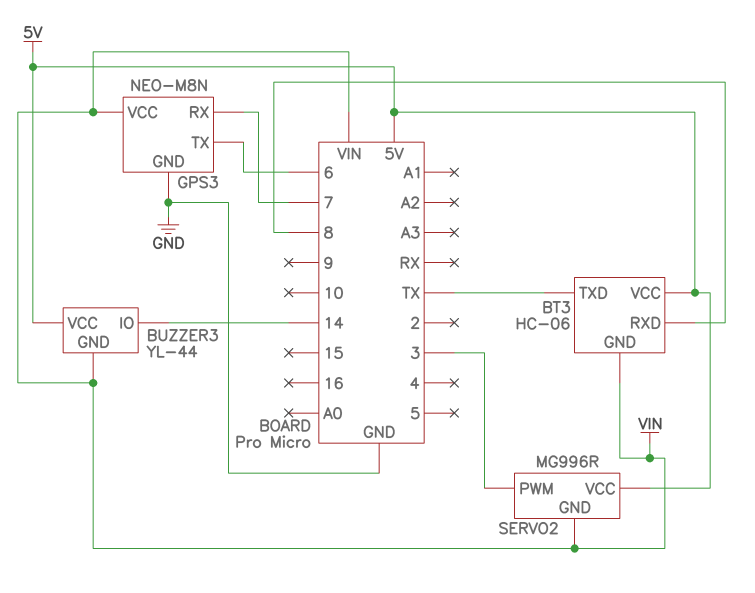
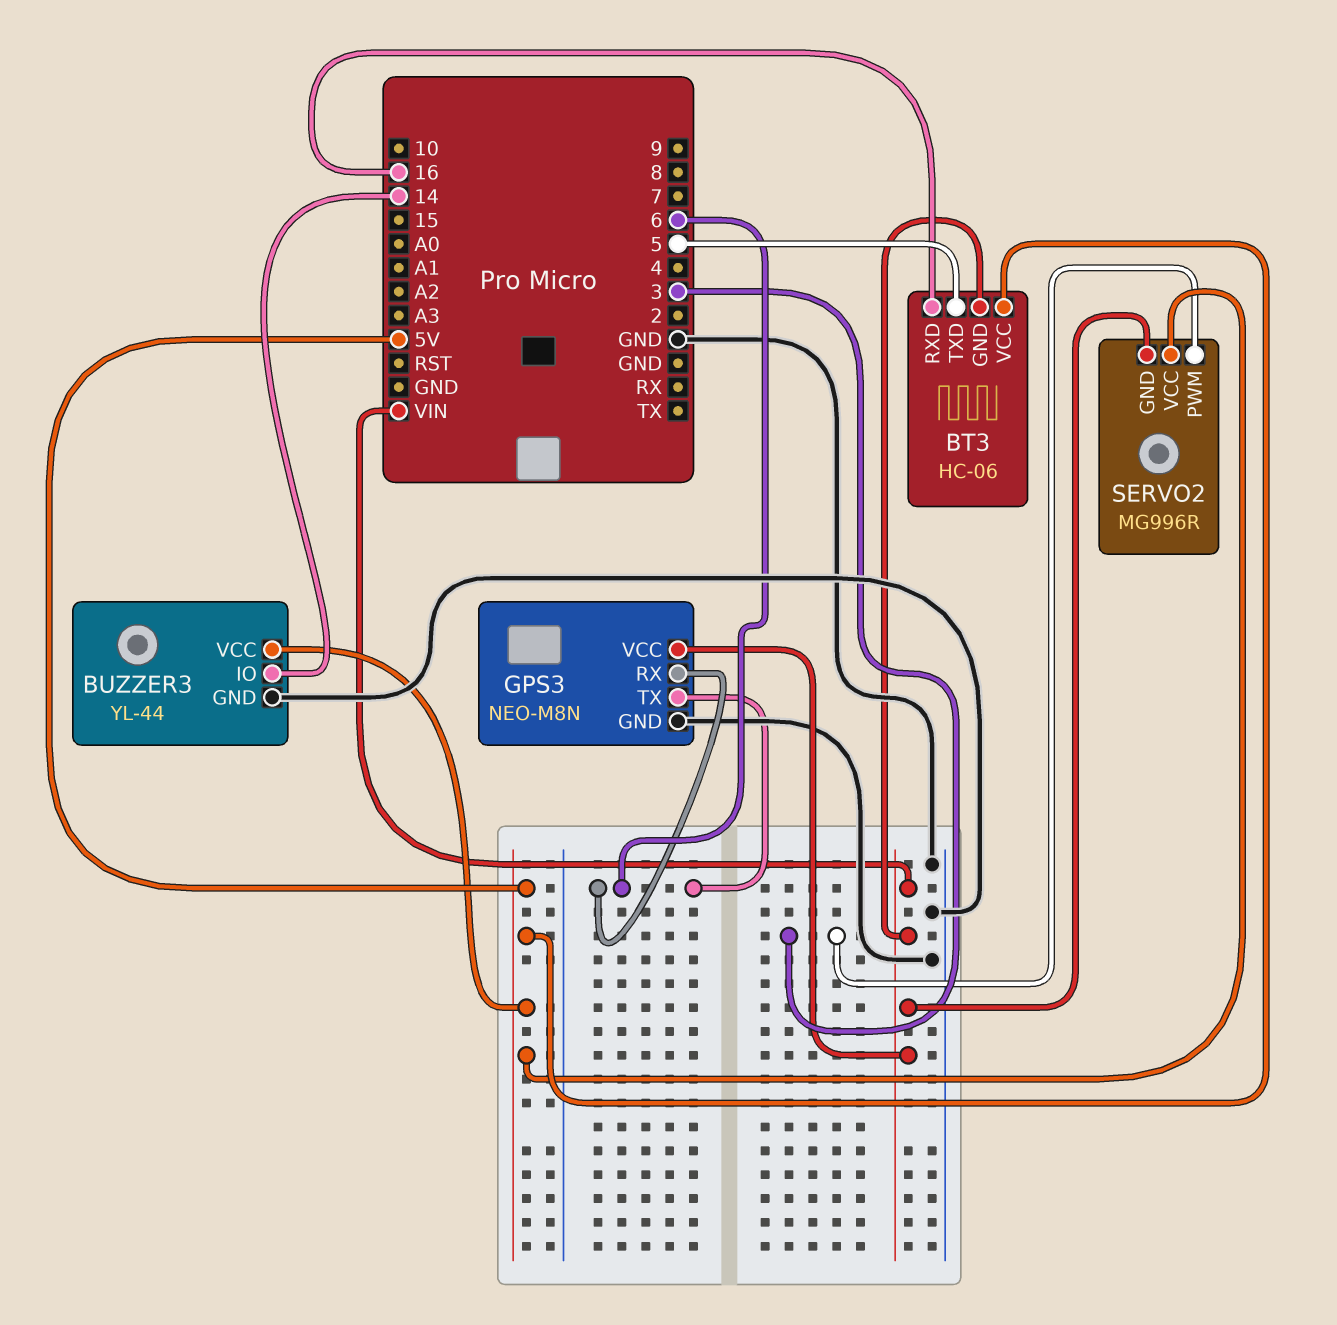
BT3 pin RXD: 8 -> 16
BT3 pin TXD: TX -> 5
BUZZER3 pin GND: VIN -> GND
GPS3 pin RX: 7 -> 6

